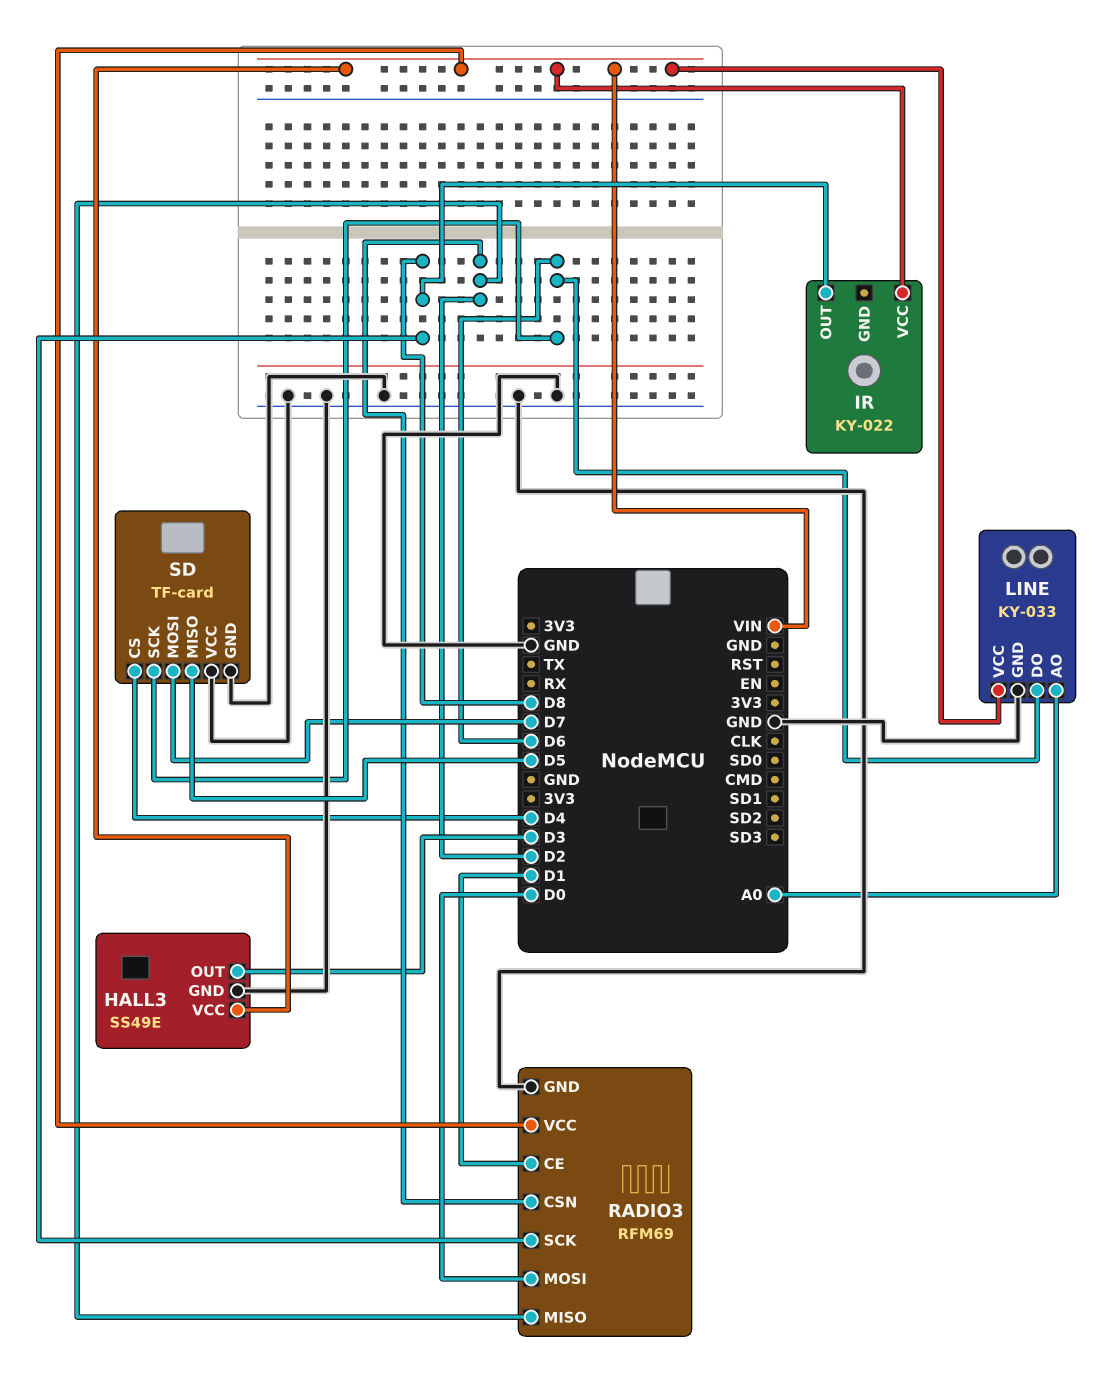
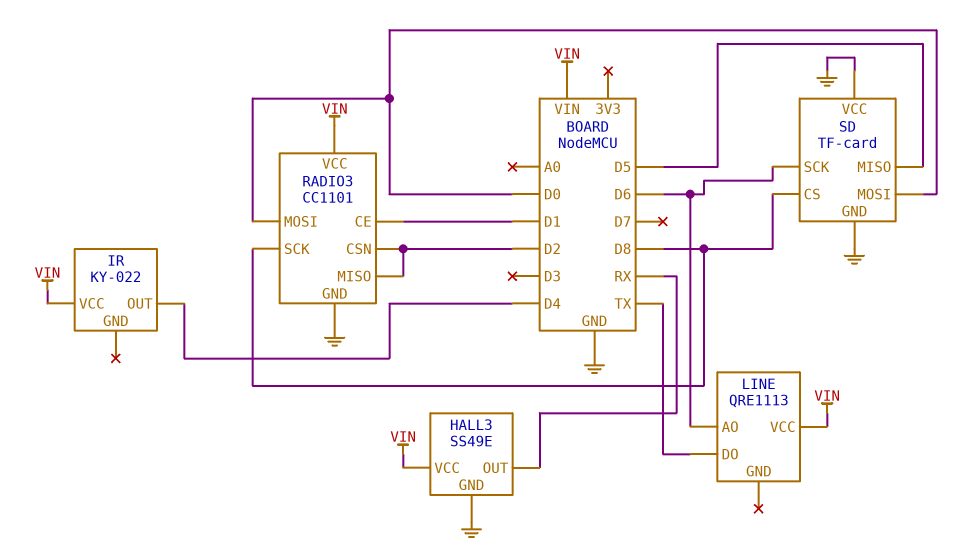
HALL3 pin OUT: D3 -> RX
IR pin OUT: D8 -> D4
LINE: KY-033 -> QRE1113
LINE pin AO: A0 -> D6
LINE pin DO: D6 -> TX
LINE pin GND: GND -> none
RADIO3: RFM69 -> CC1101
SD pin CS: D4 -> D8
SD pin MOSI: D7 -> D0

